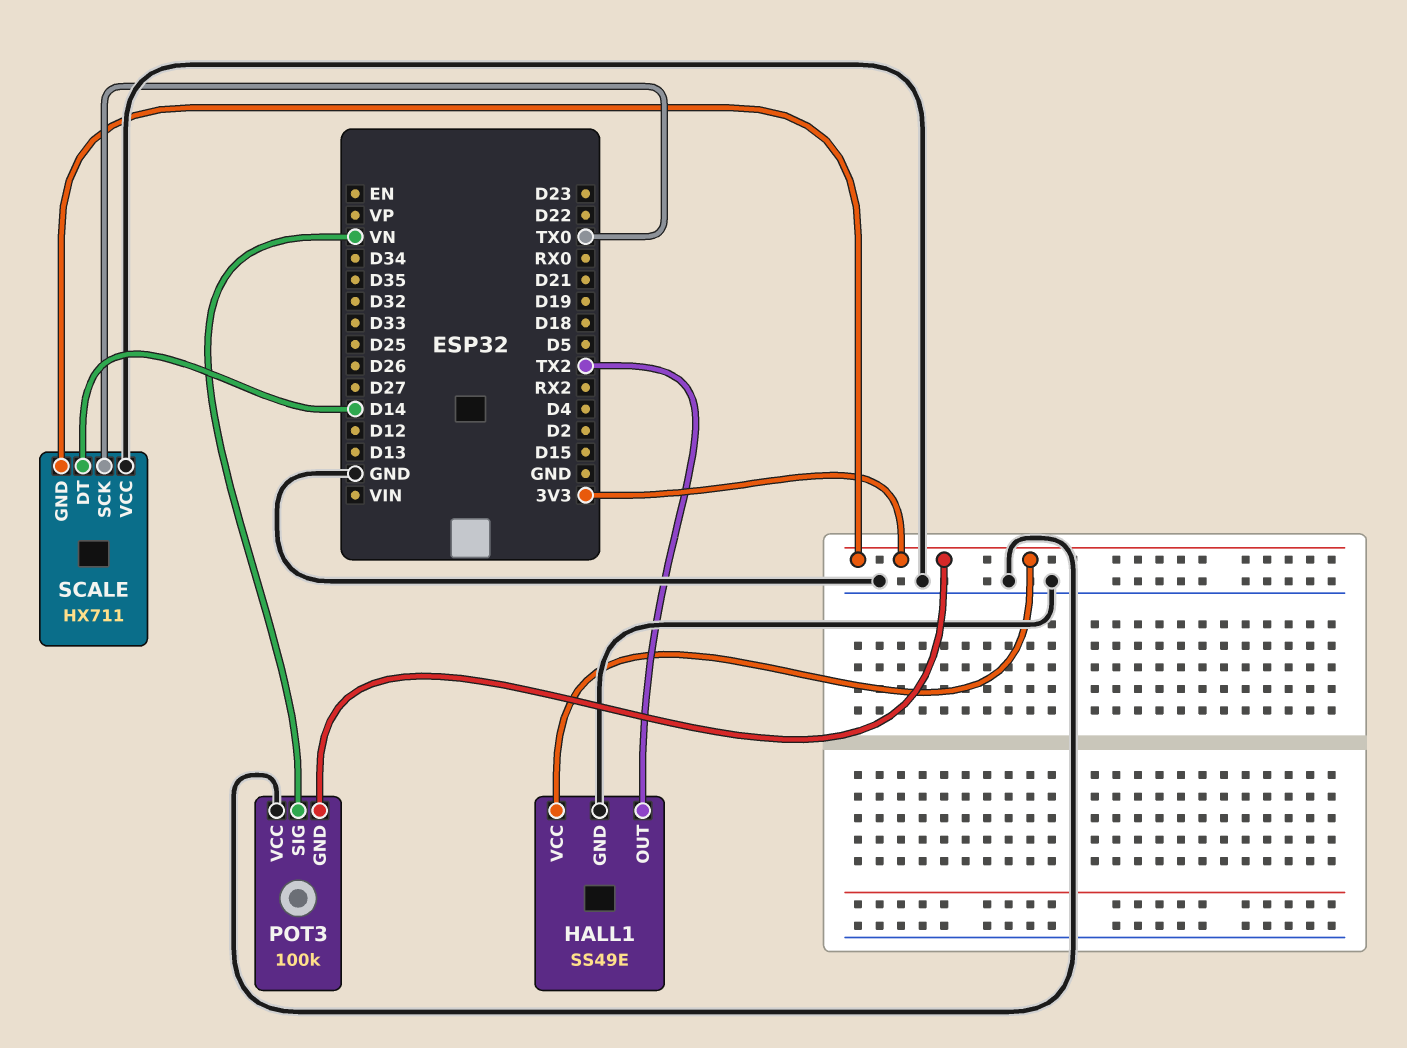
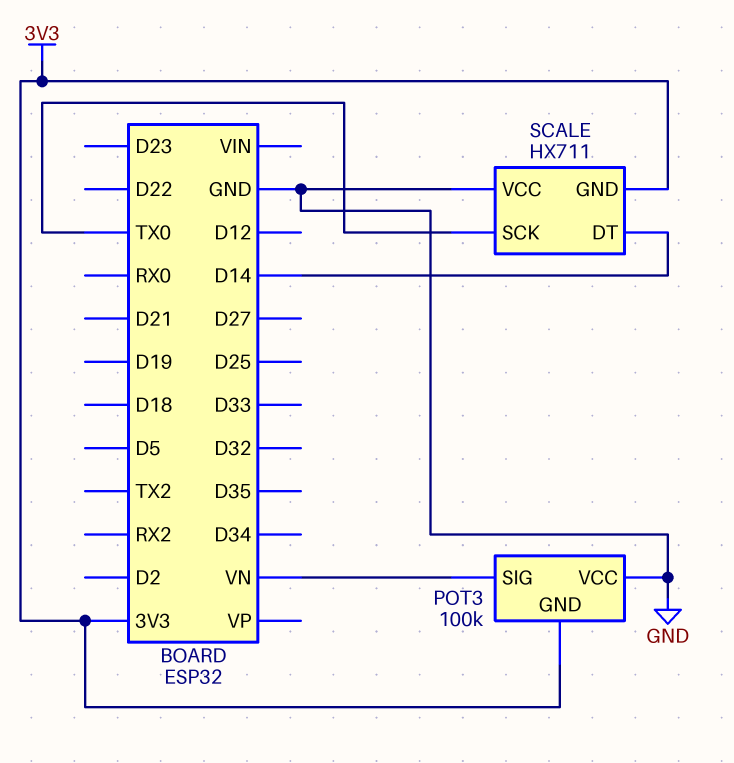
HALL1: SS49E -> none
HALL1 pin GND: GND -> none
HALL1 pin OUT: TX2 -> none
HALL1 pin VCC: 3V3 -> none

